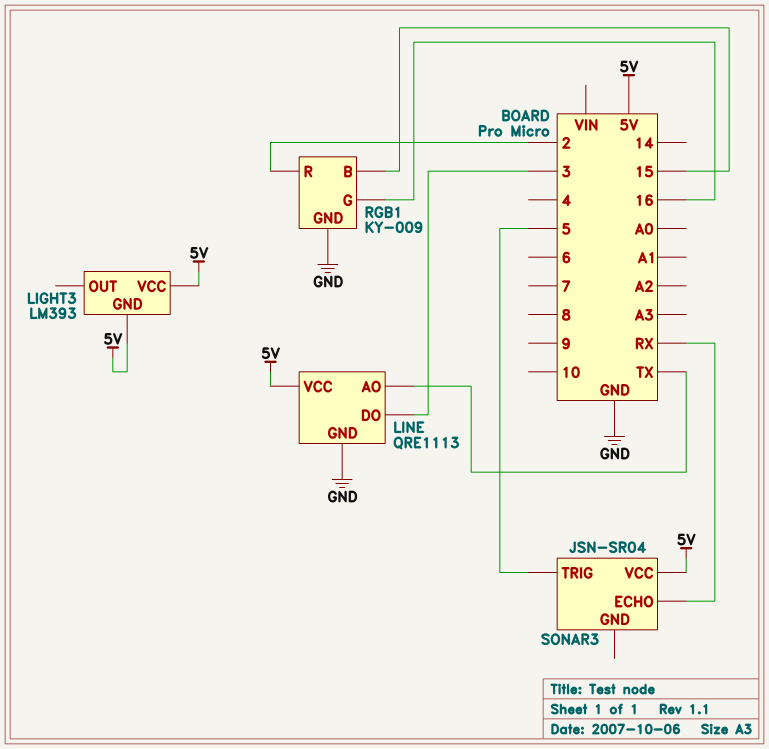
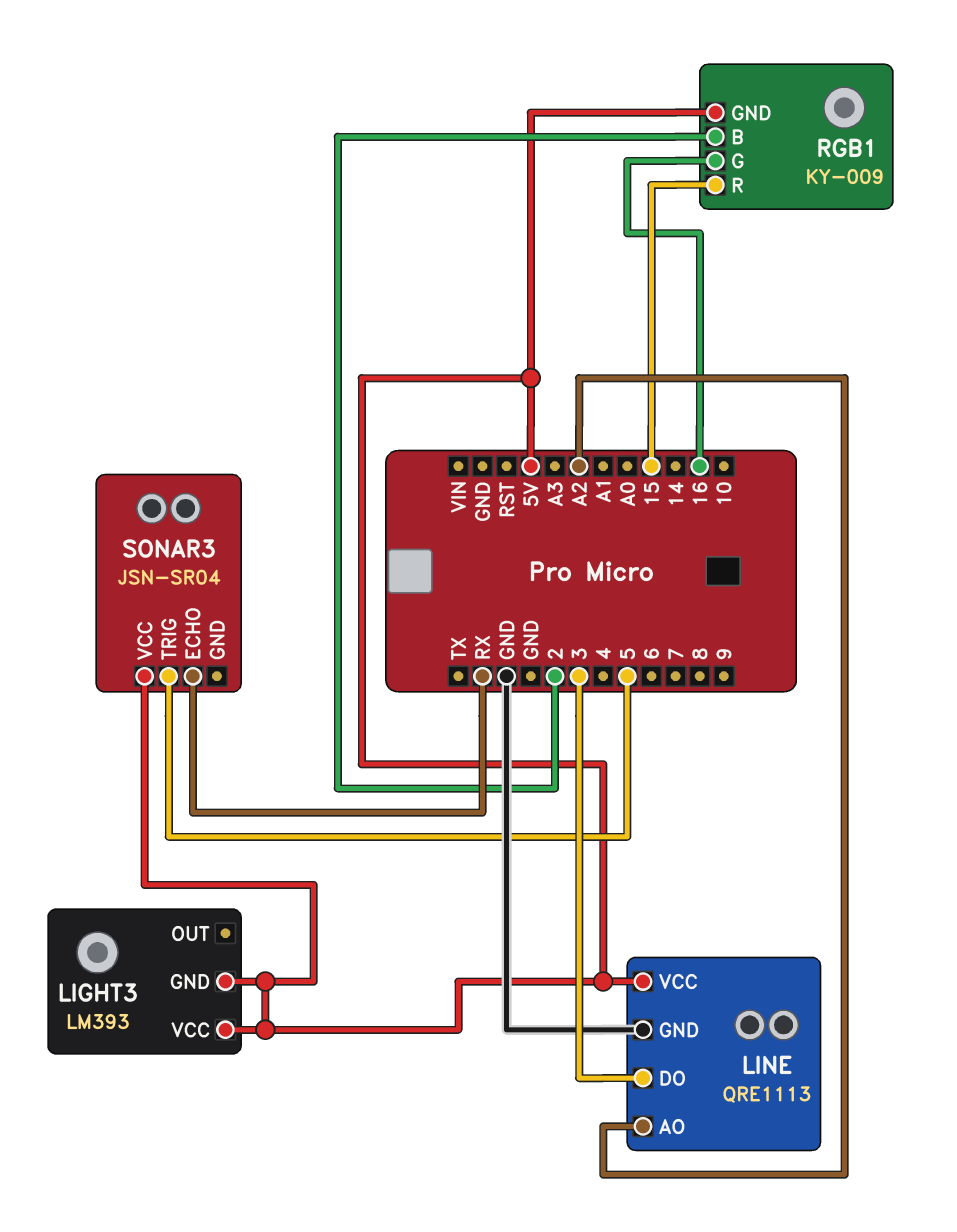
LINE pin AO: TX -> A2
RGB1 pin B: 15 -> 2
RGB1 pin GND: GND -> 5V
RGB1 pin R: 2 -> 15

